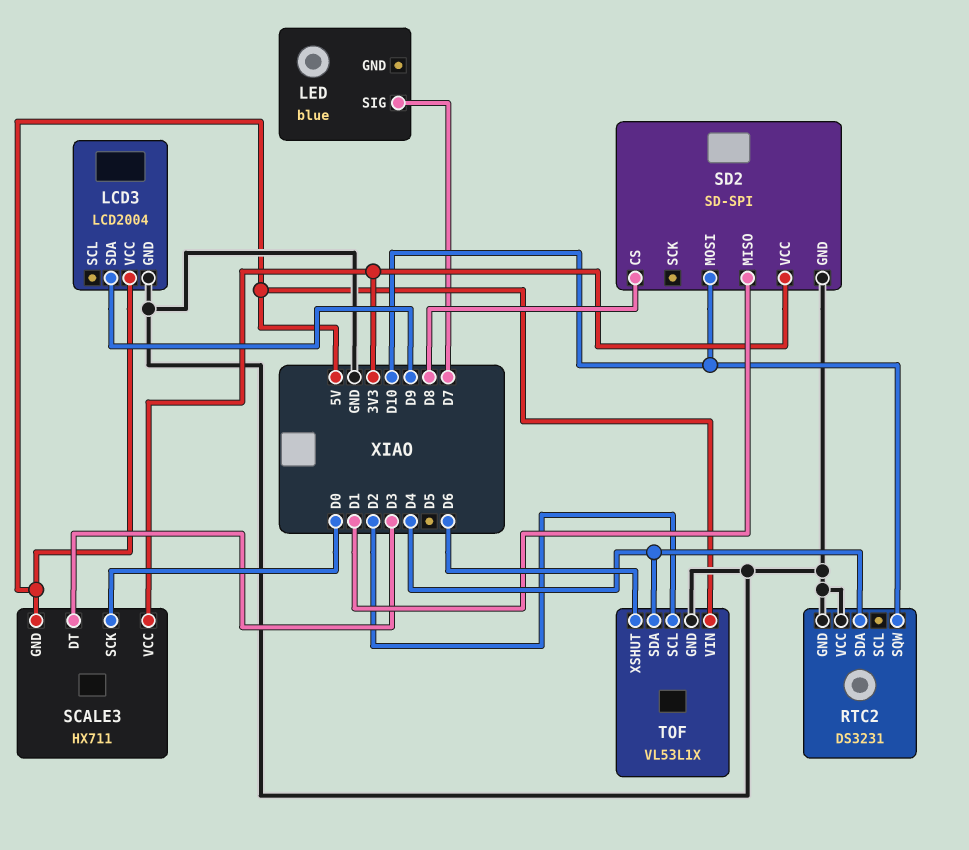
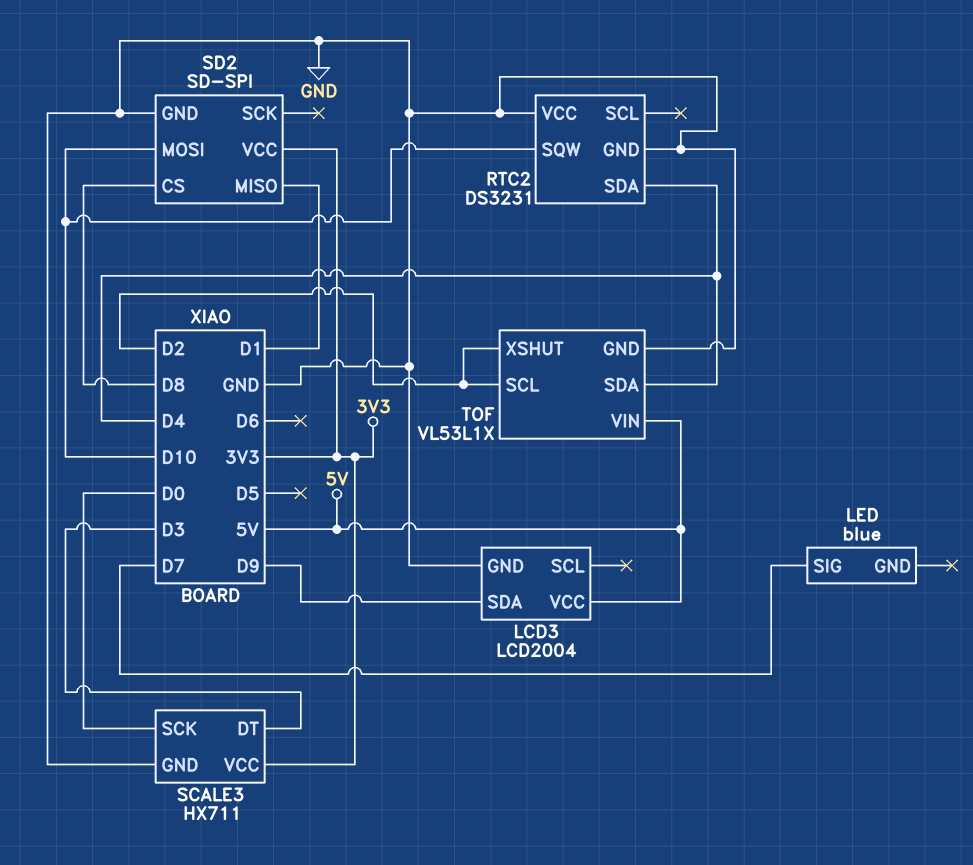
SCALE3 pin GND: 5V -> GND
TOF pin XSHUT: D6 -> D2

